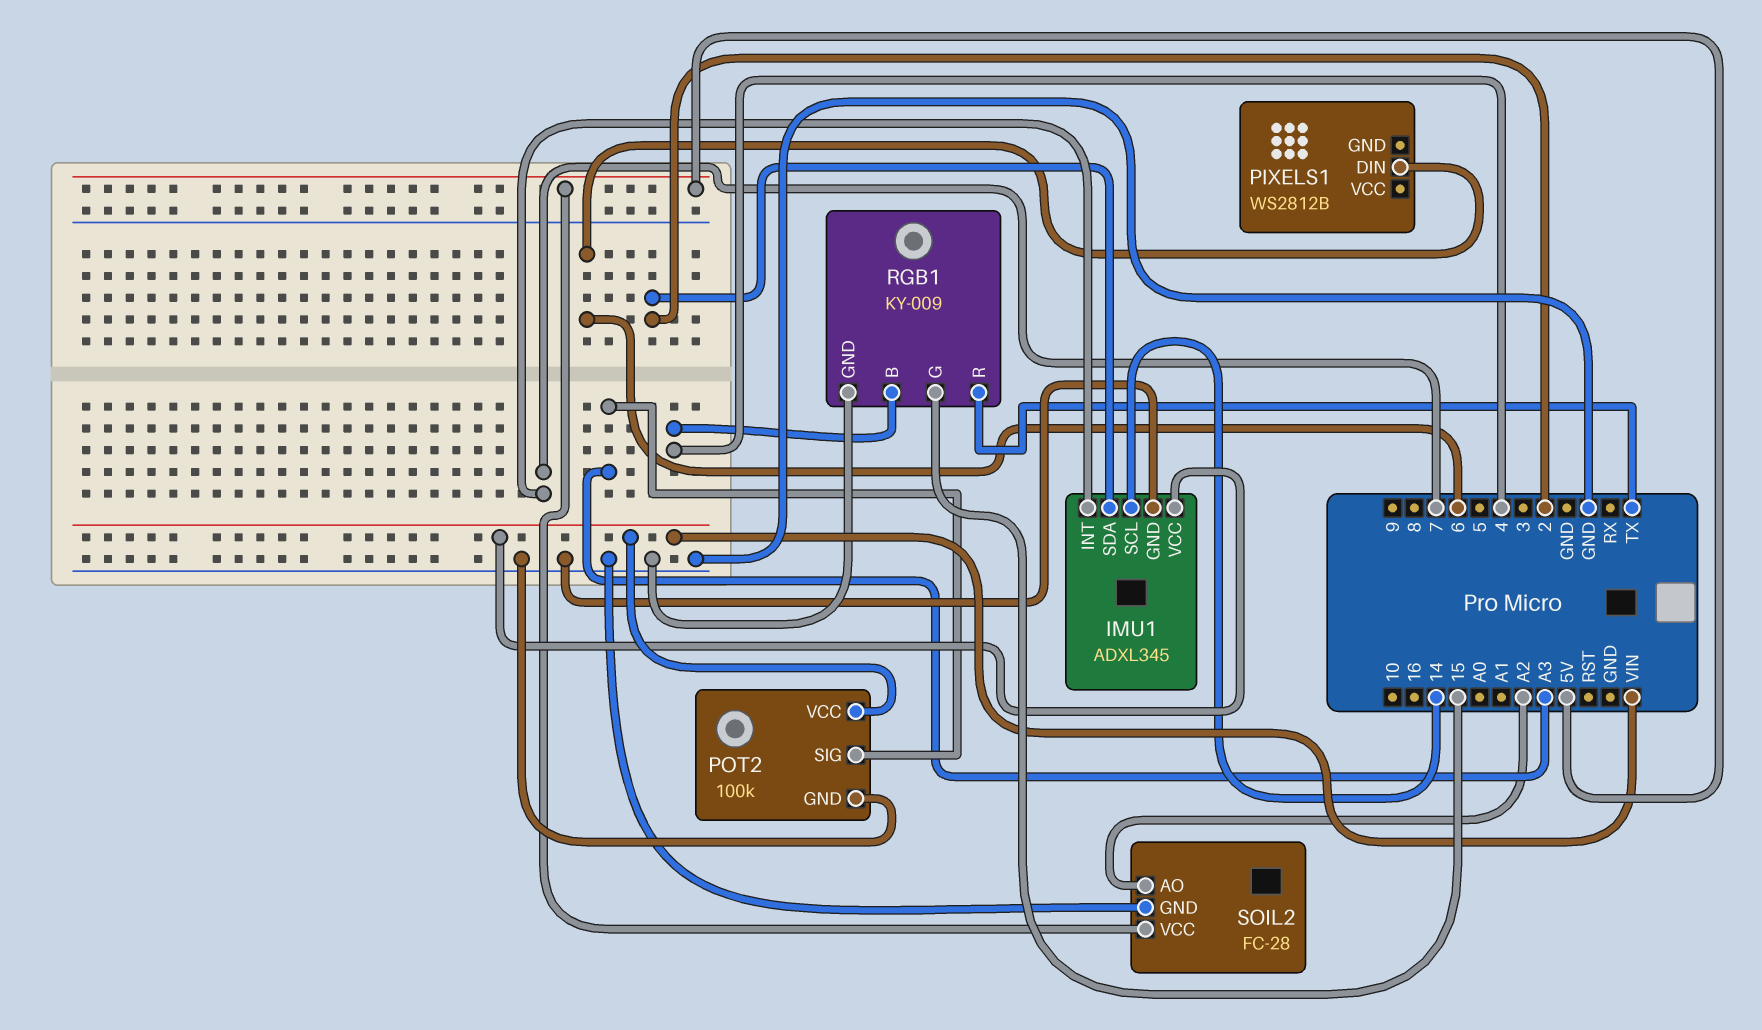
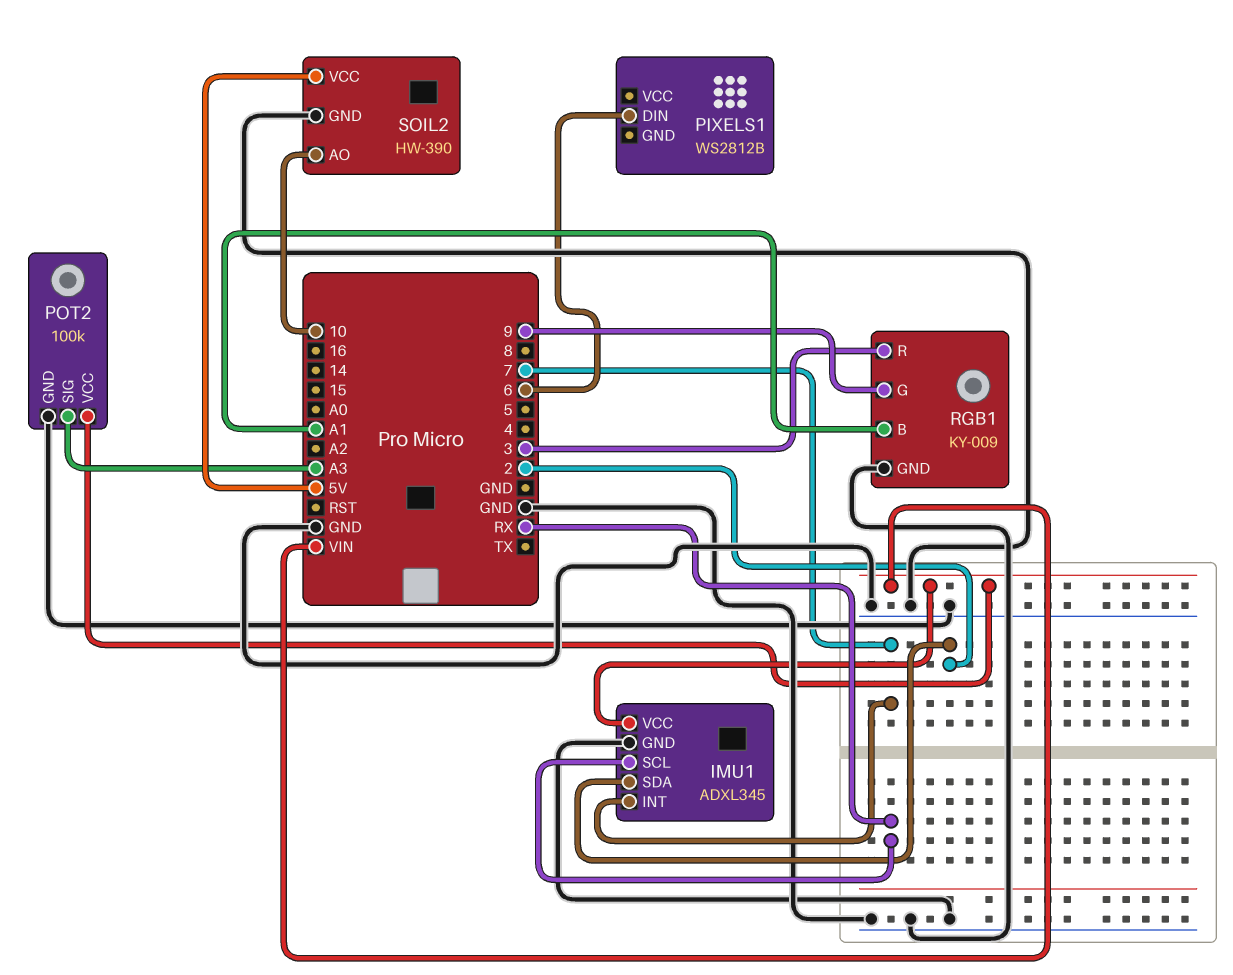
IMU1 pin SCL: 14 -> RX
RGB1 pin B: 4 -> A1
RGB1 pin G: 15 -> 9
RGB1 pin R: TX -> 3
SOIL2: FC-28 -> HW-390
SOIL2 pin AO: A2 -> 10

